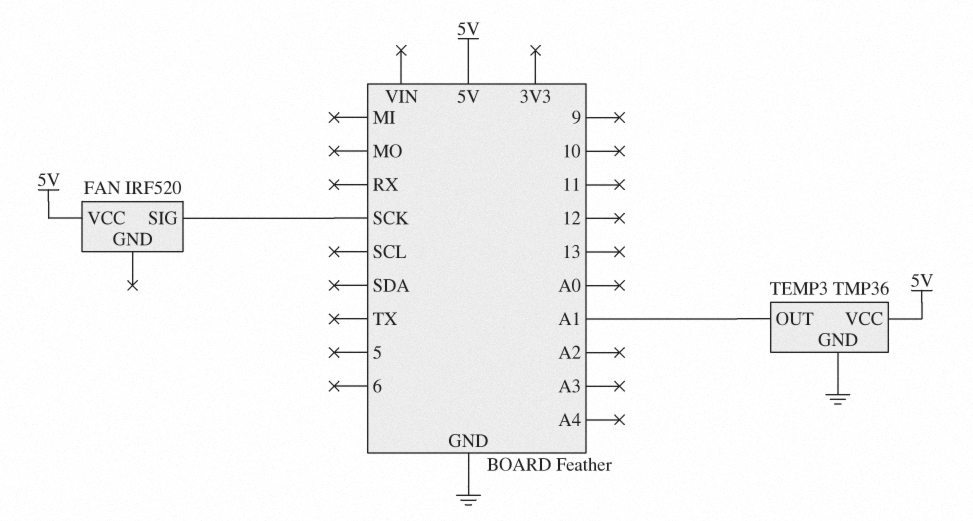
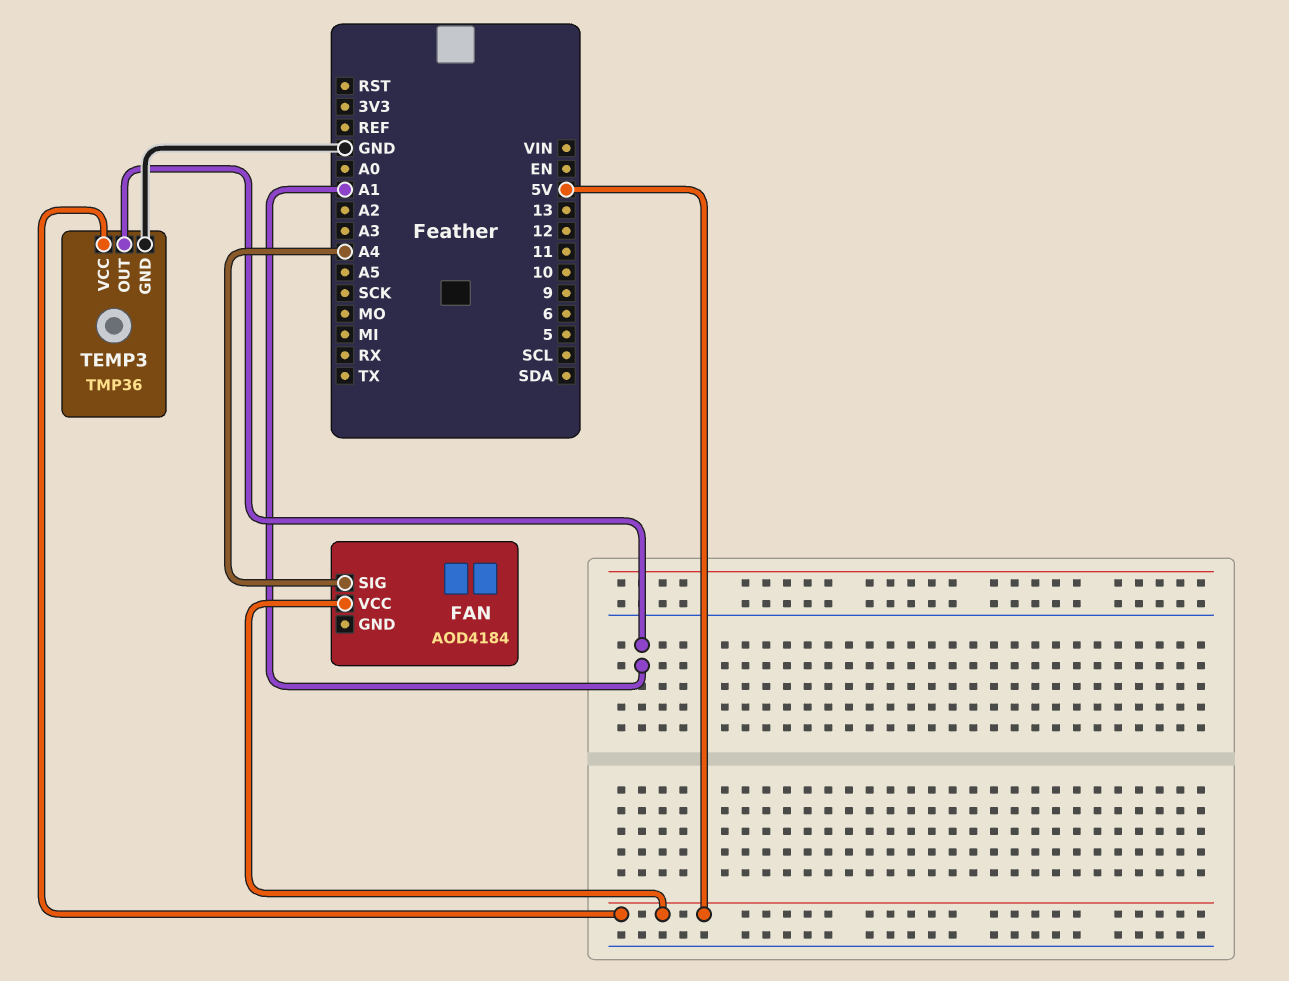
FAN: IRF520 -> AOD4184
FAN pin SIG: SCK -> A4

